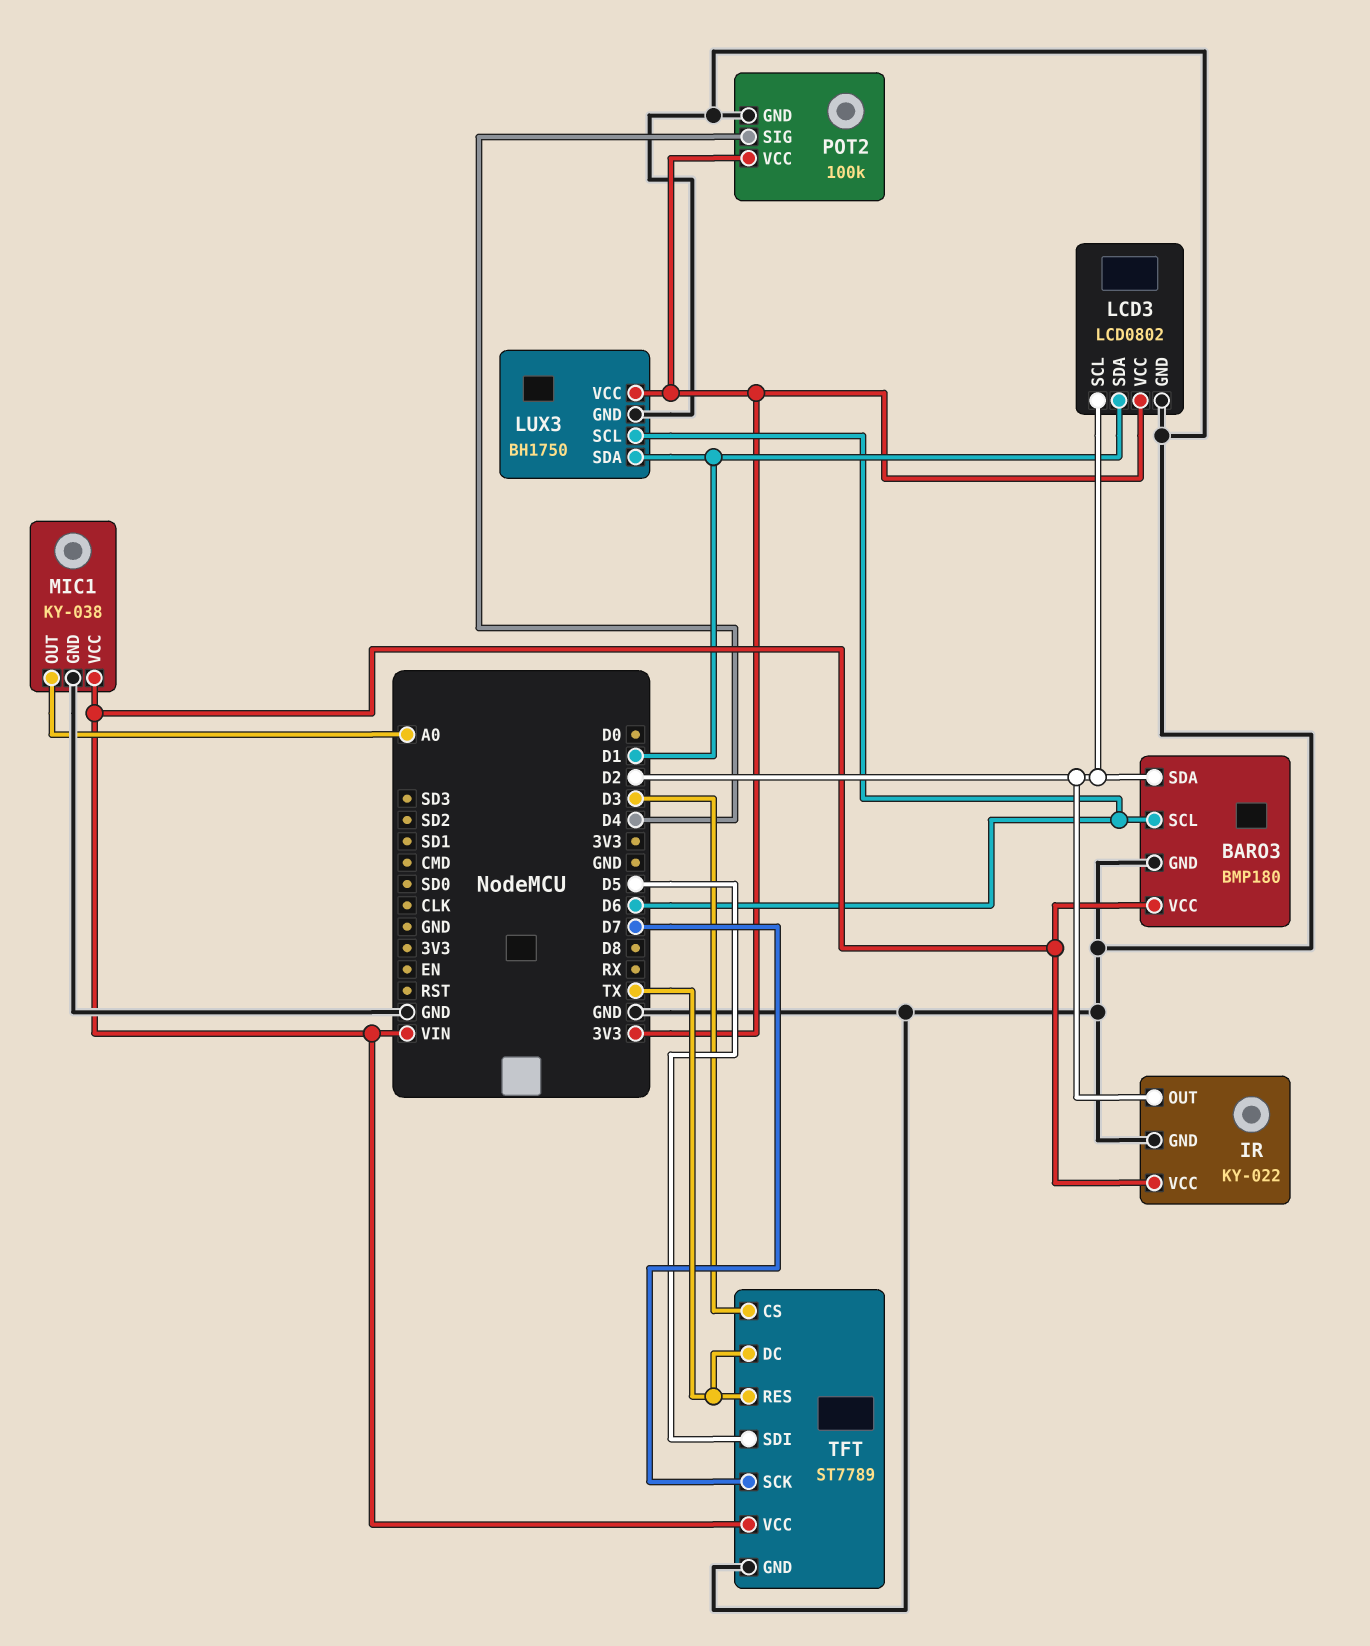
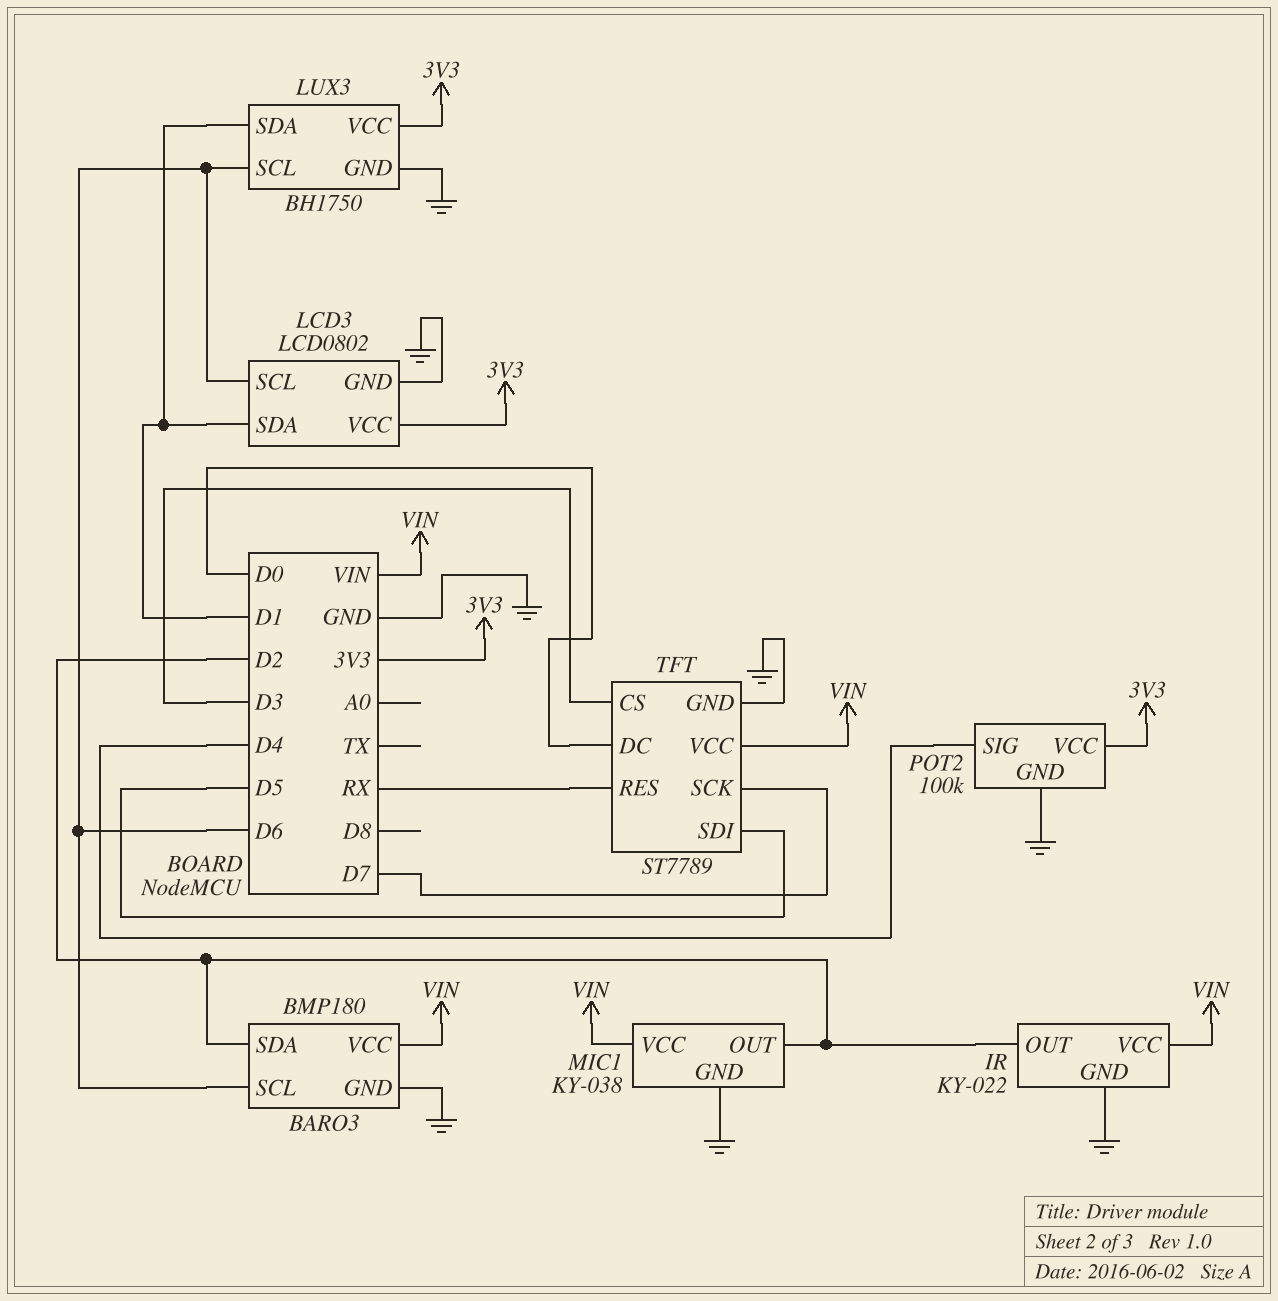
LCD3 pin SCL: D2 -> D6
MIC1 pin OUT: A0 -> D2
TFT pin DC: TX -> D0
TFT pin RES: TX -> RX

